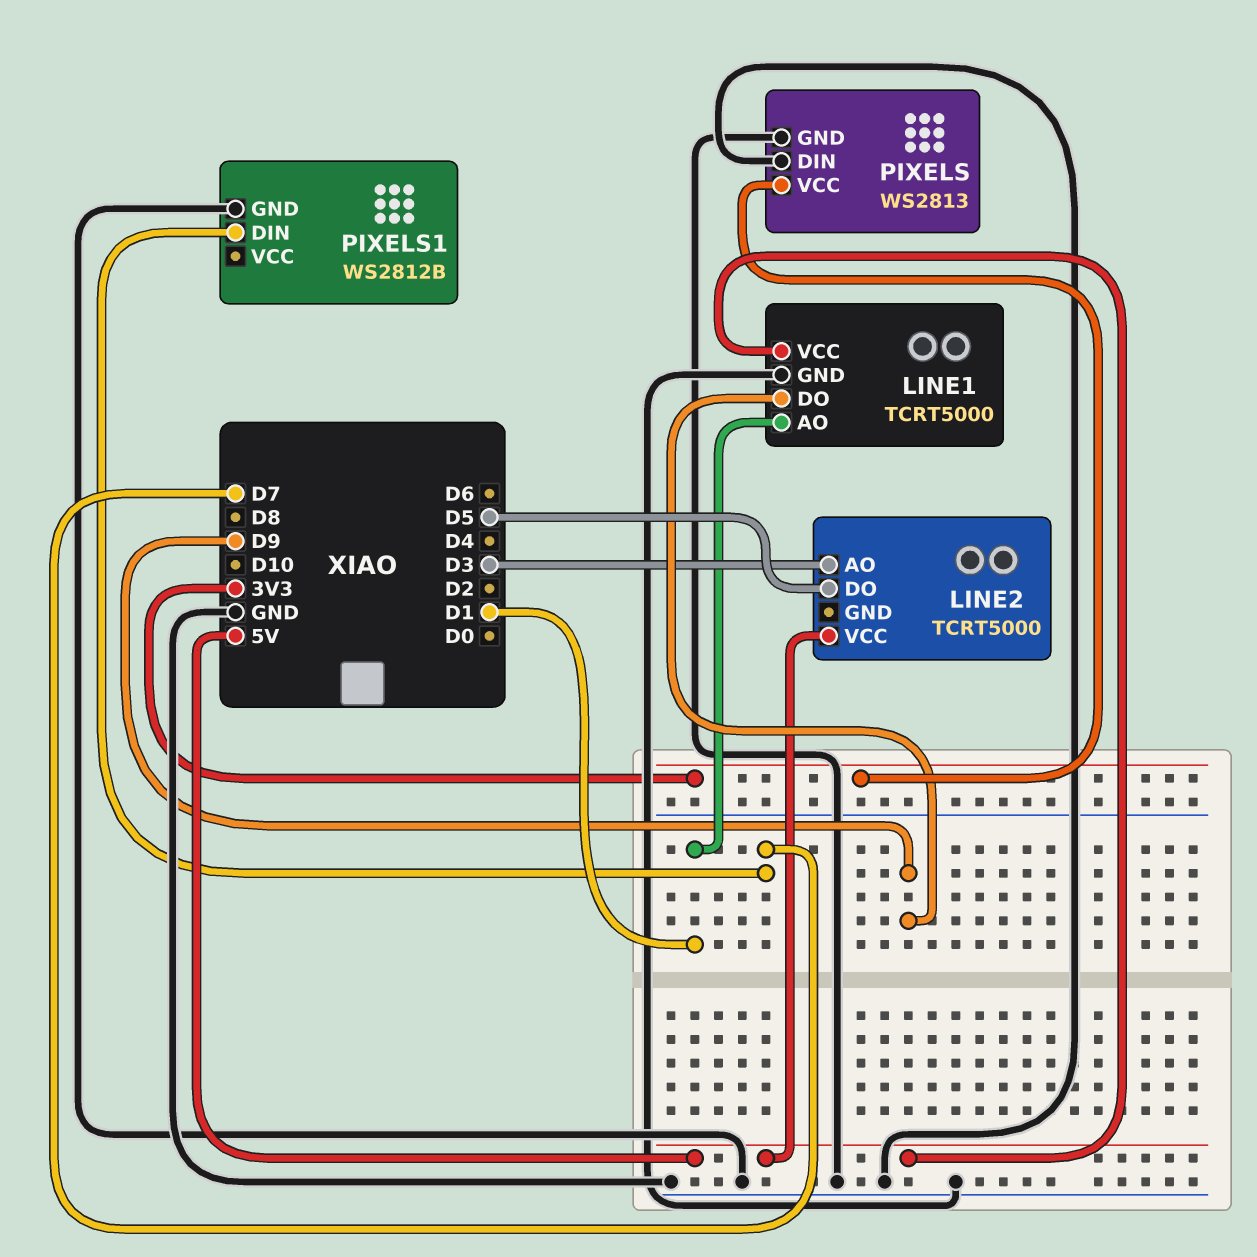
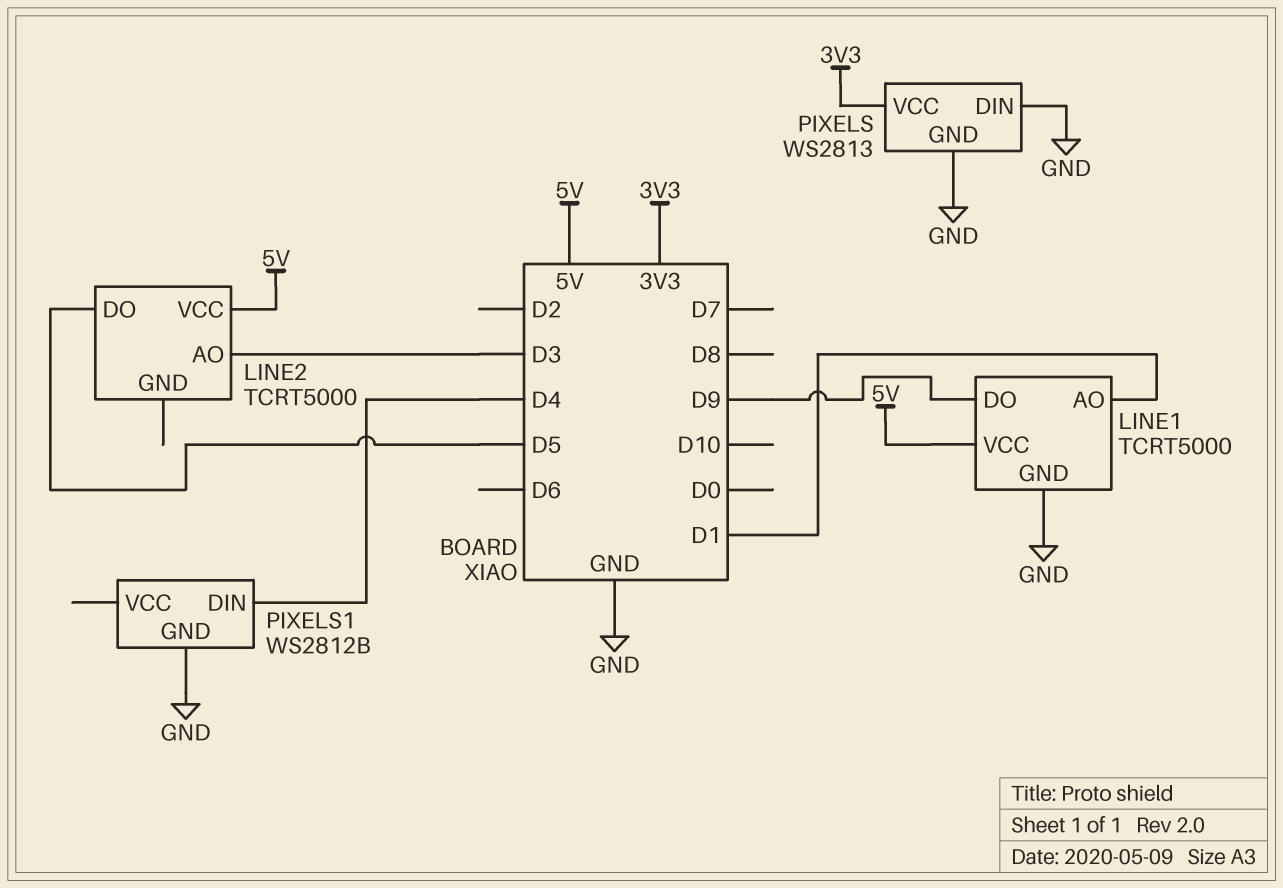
PIXELS1 pin DIN: D7 -> D4

